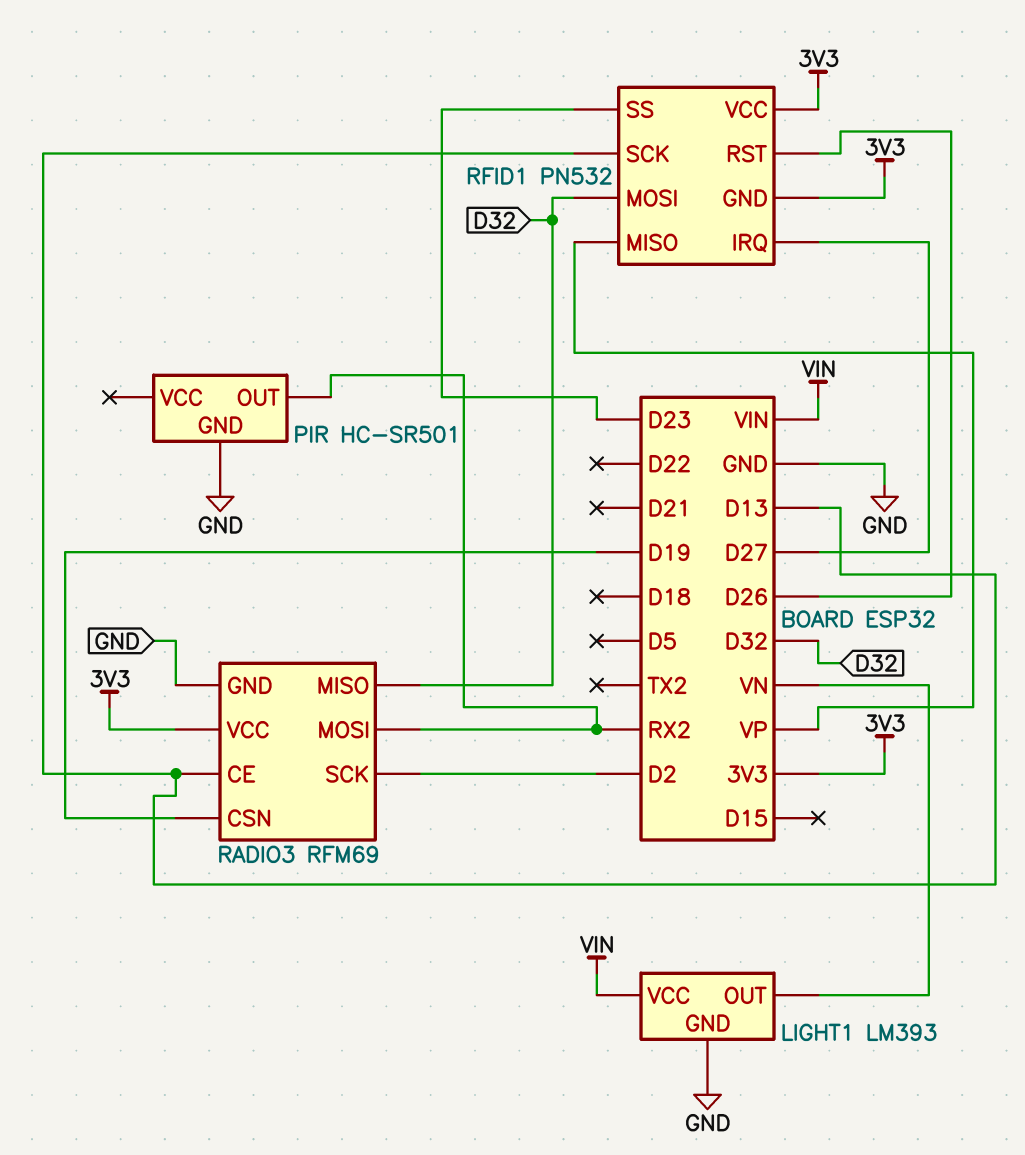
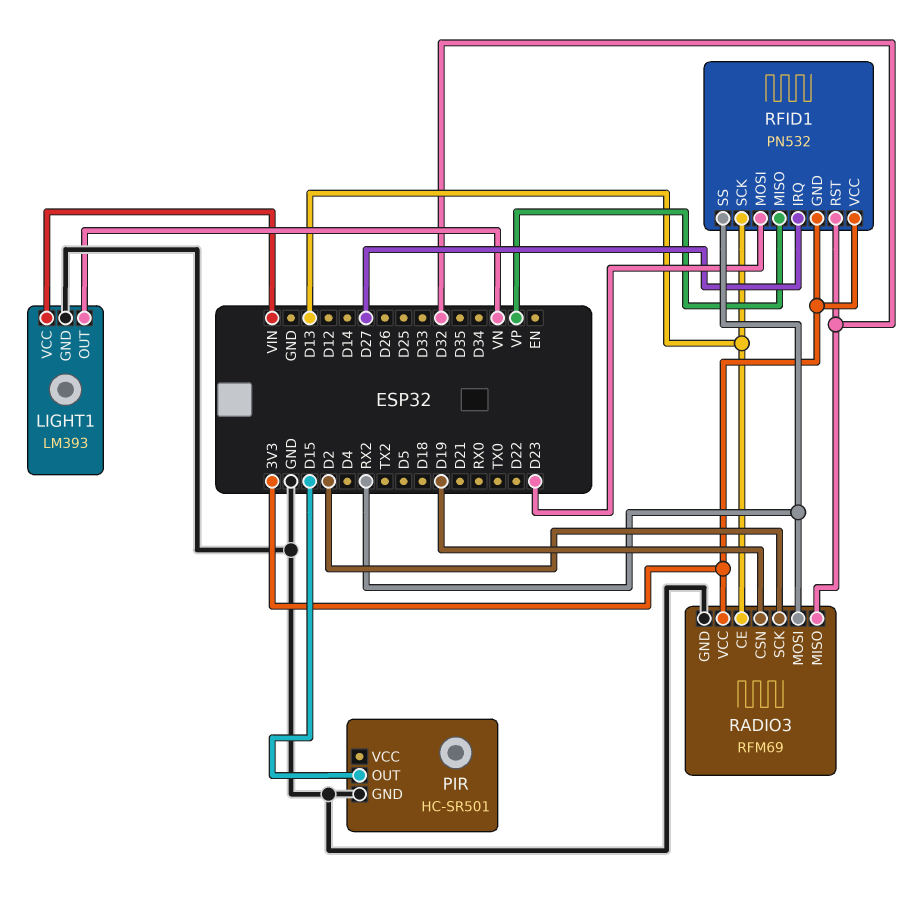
PIR pin OUT: RX2 -> D15
RFID1 pin MOSI: D32 -> D23
RFID1 pin RST: D26 -> D32
RFID1 pin SS: D23 -> RX2

